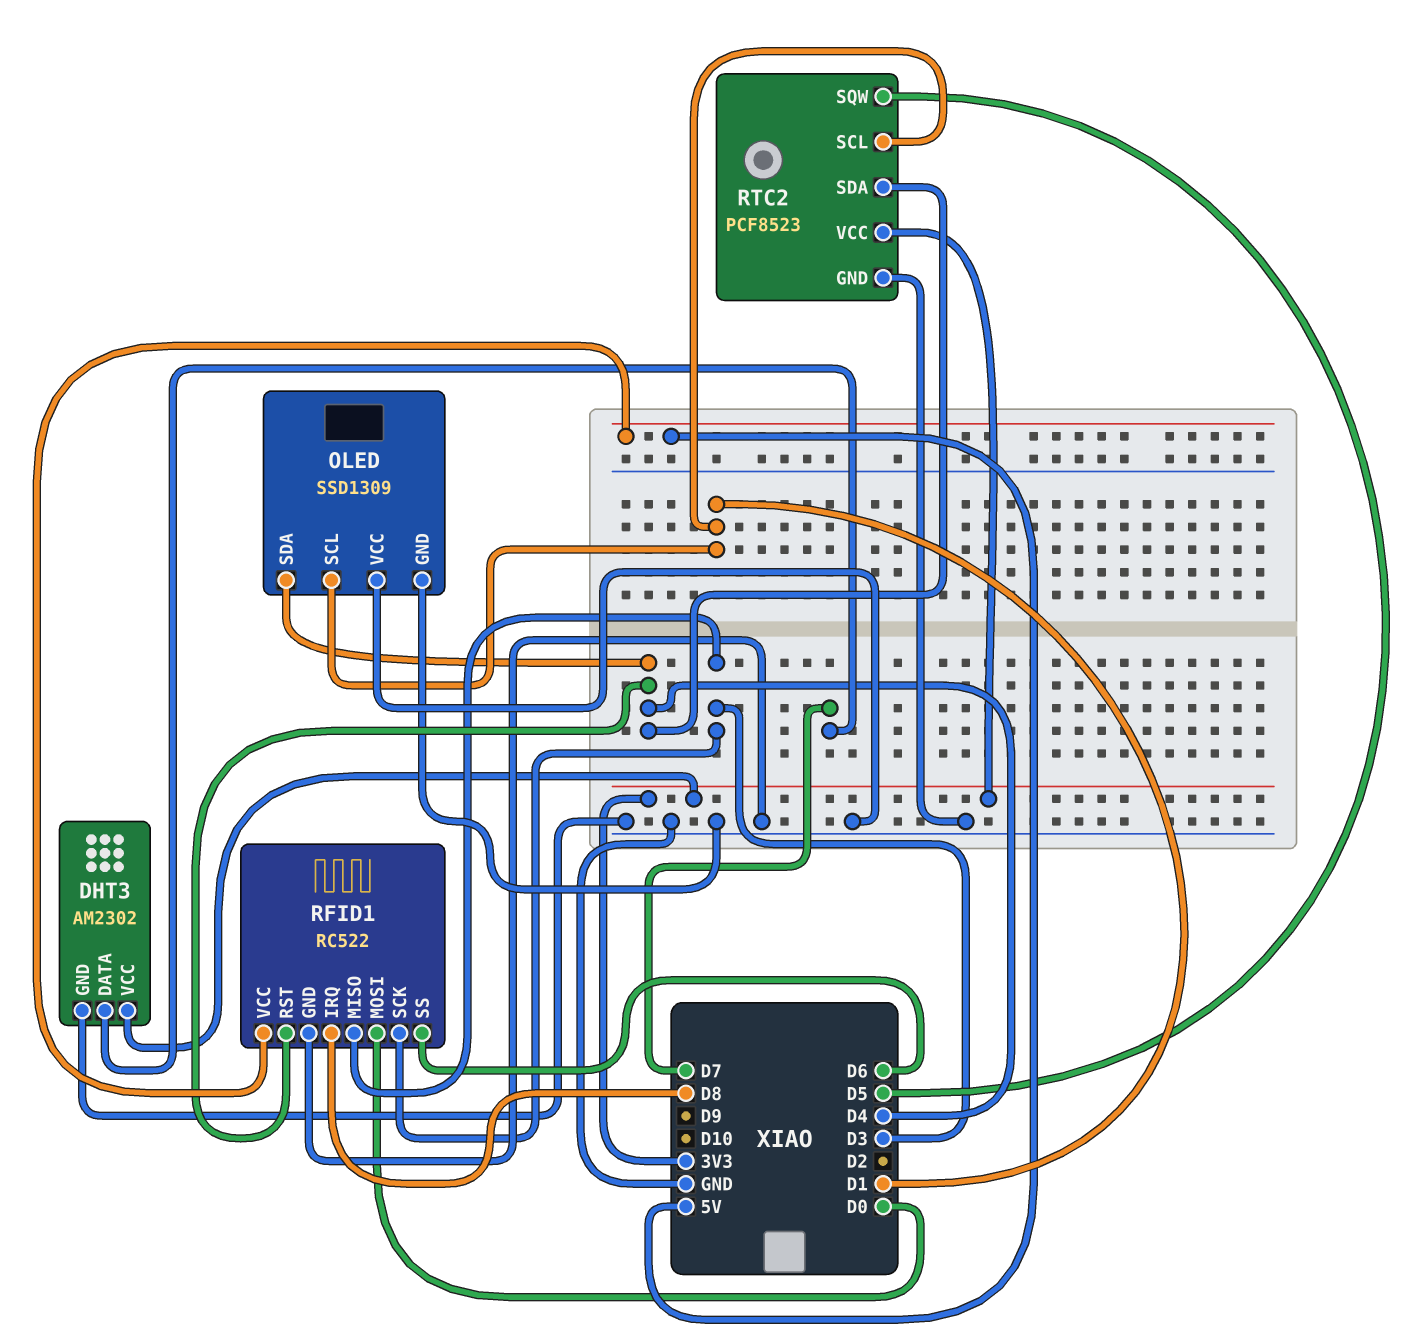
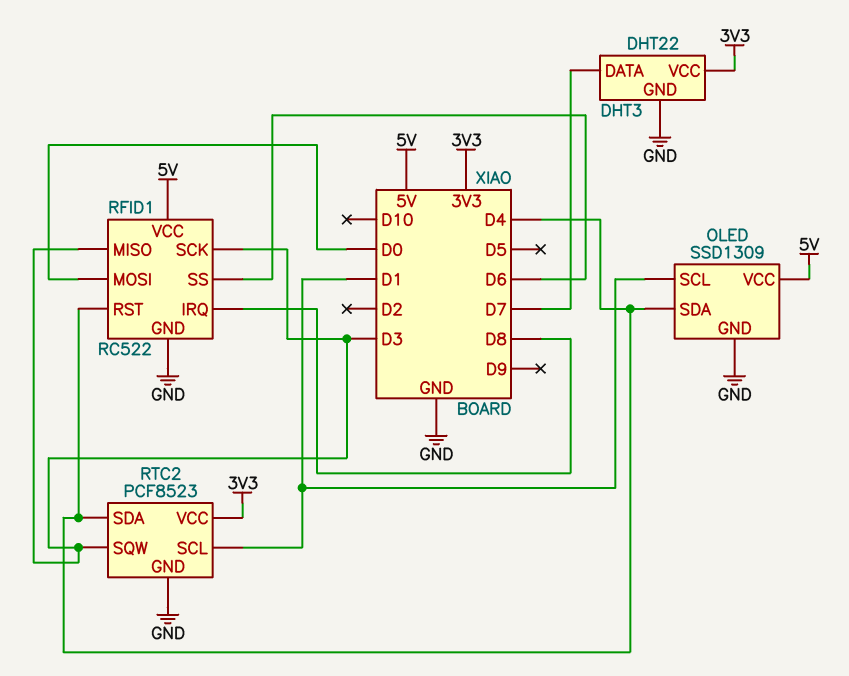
DHT3: AM2302 -> DHT22
OLED pin VCC: GND -> 5V
RTC2 pin SQW: D5 -> D3

